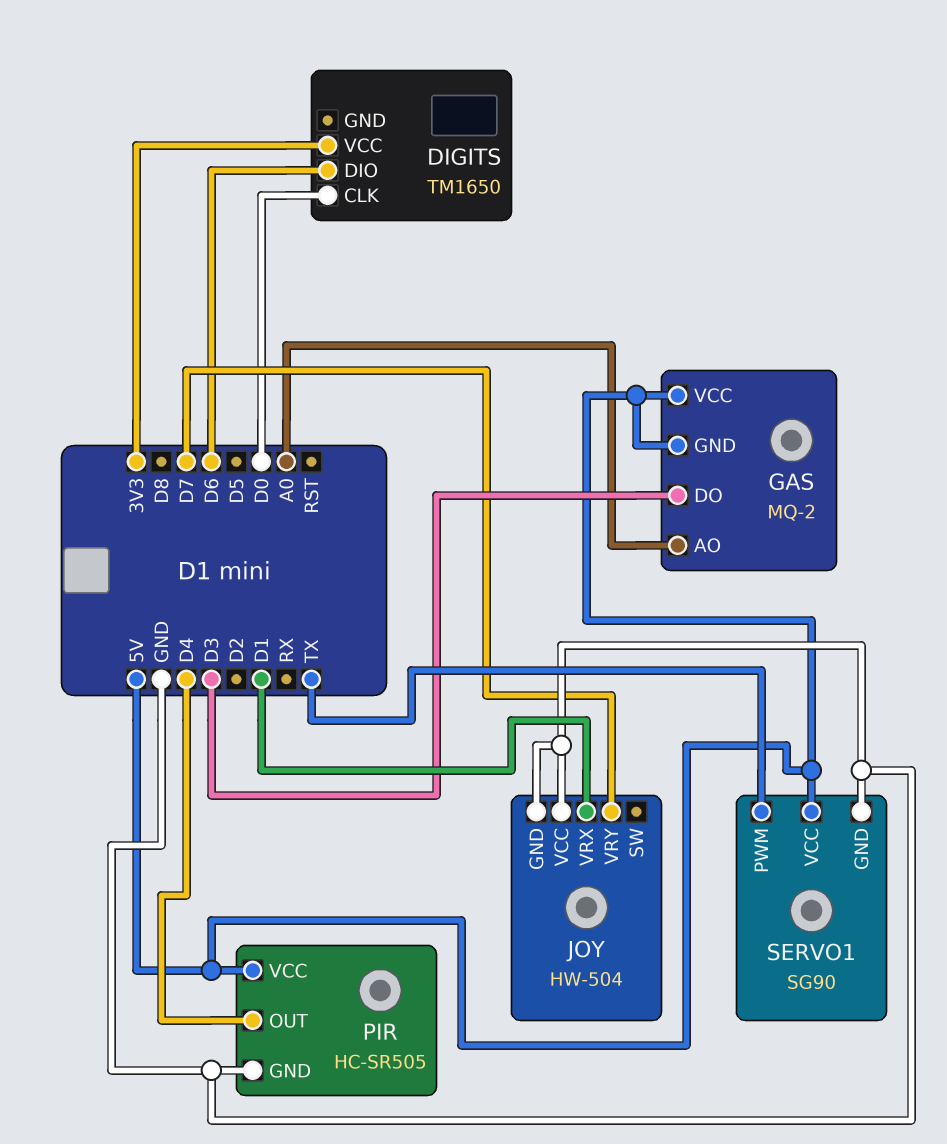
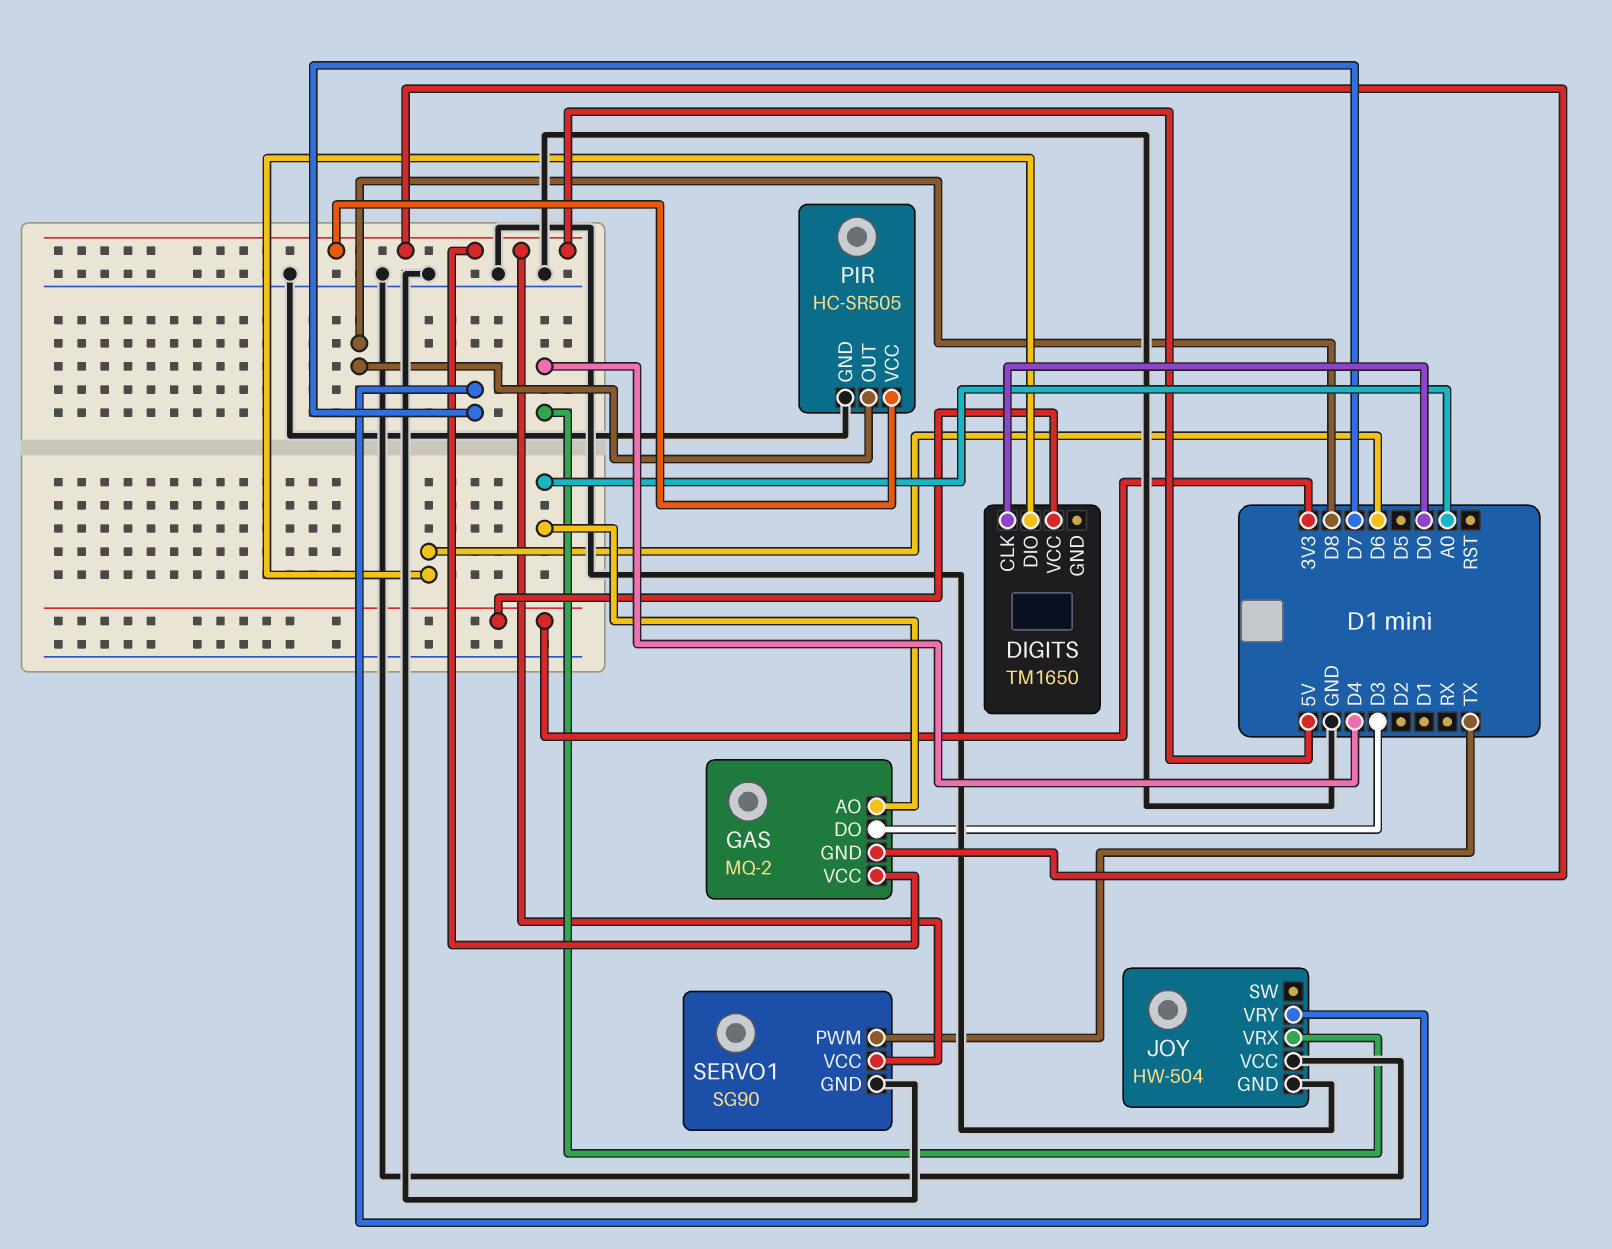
JOY pin VRX: D1 -> D4
PIR pin OUT: D4 -> D8

